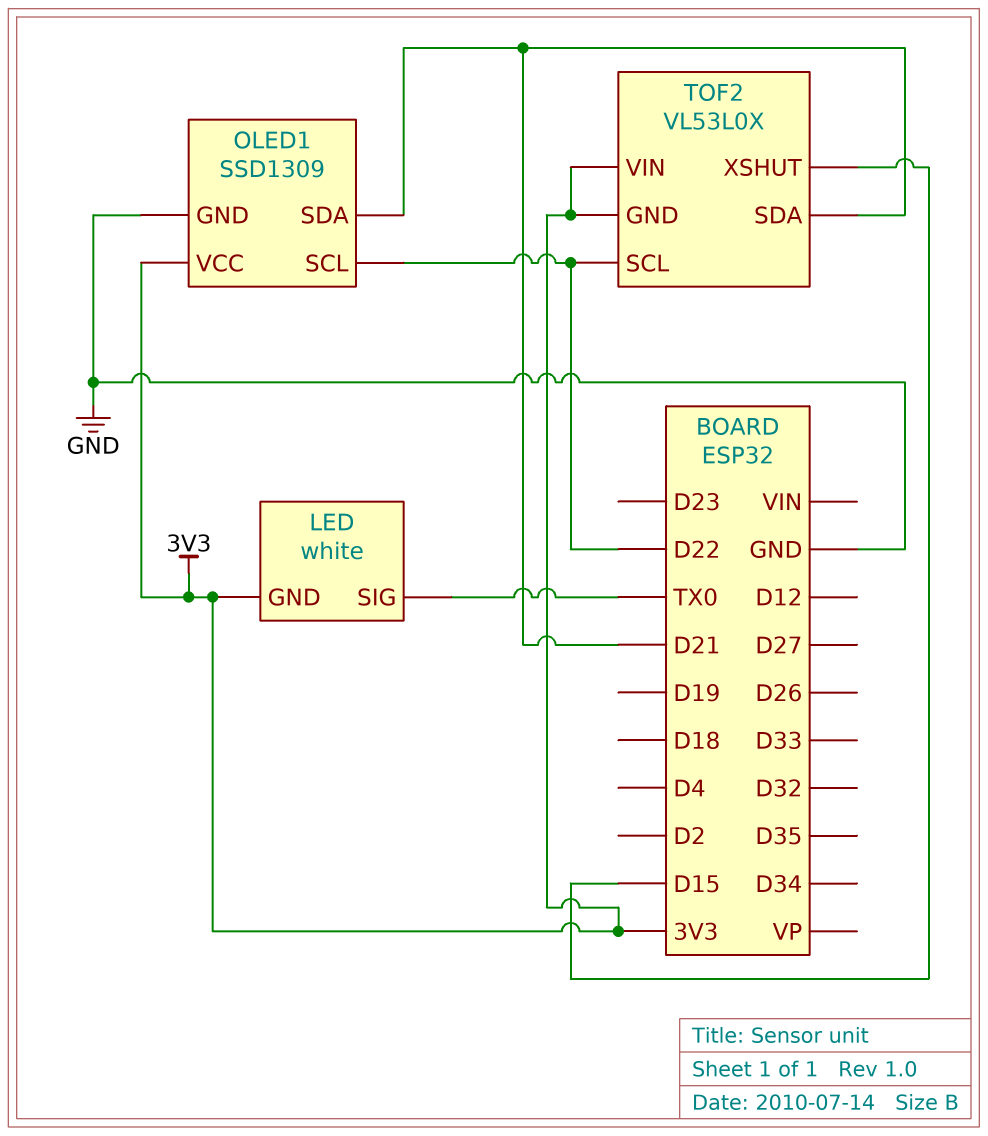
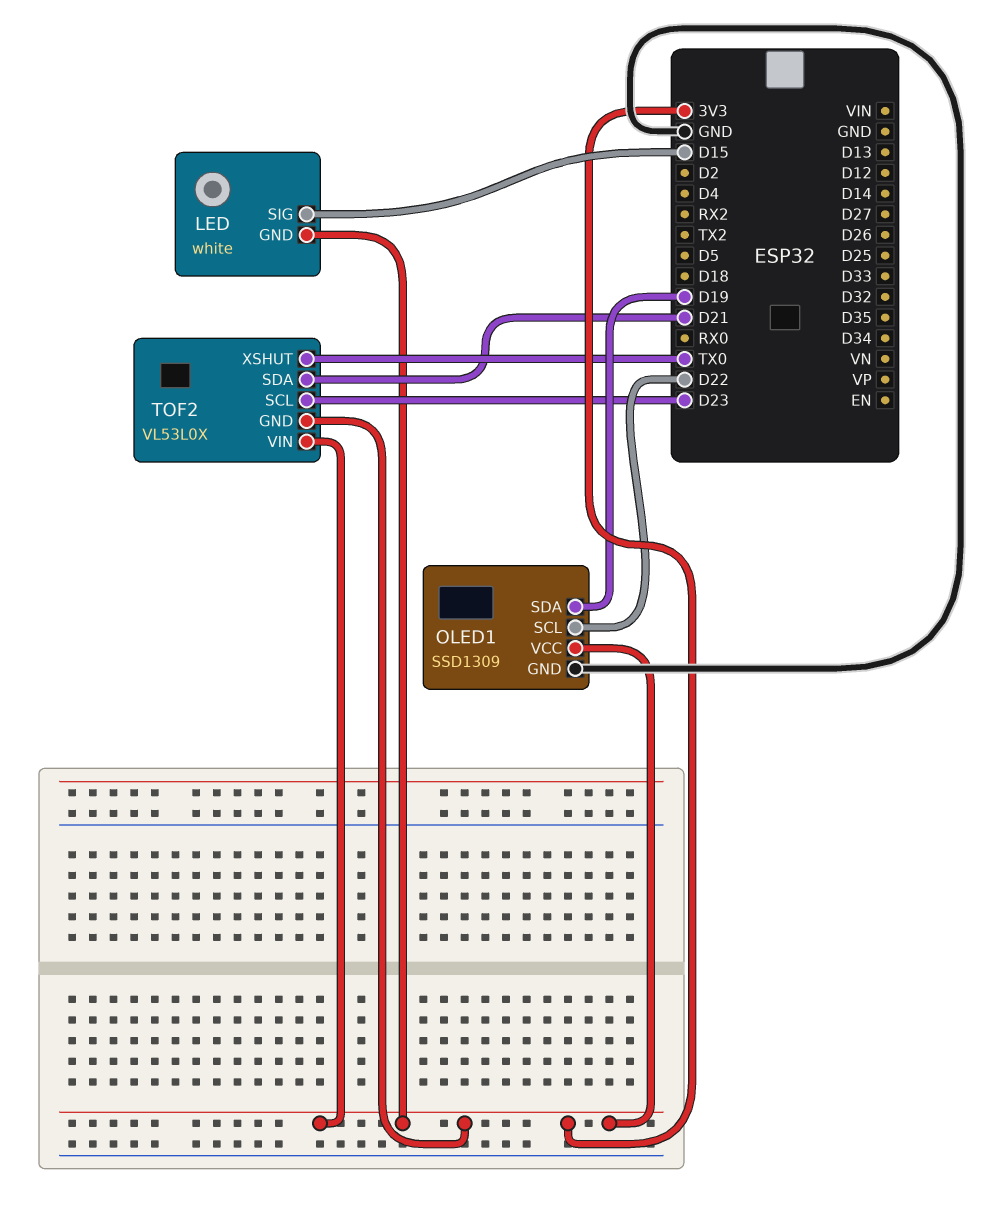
LED pin SIG: TX0 -> D15
OLED1 pin SDA: D21 -> D19
TOF2 pin SCL: D22 -> D23
TOF2 pin XSHUT: D15 -> TX0

